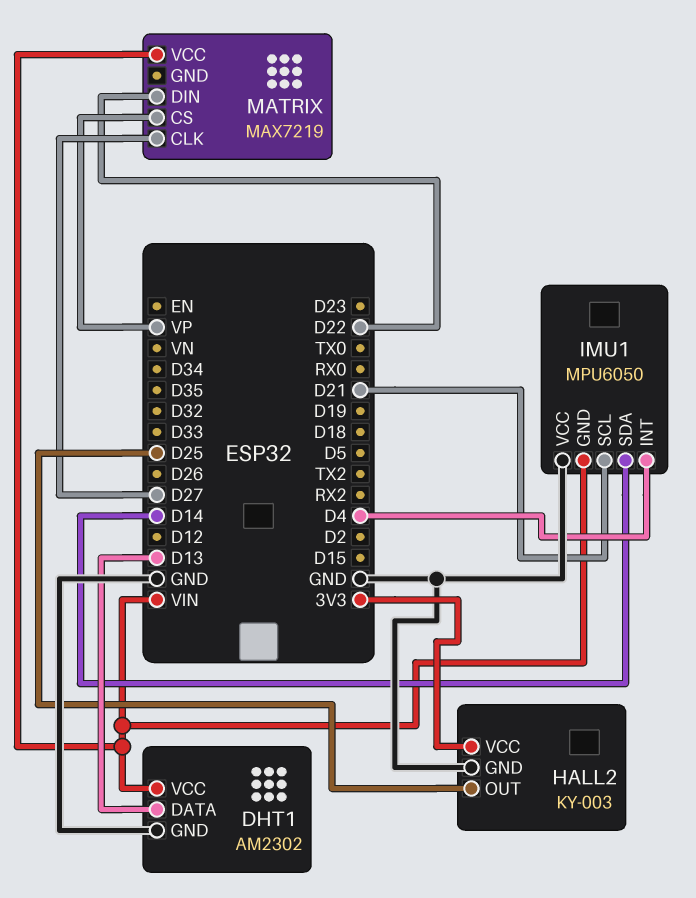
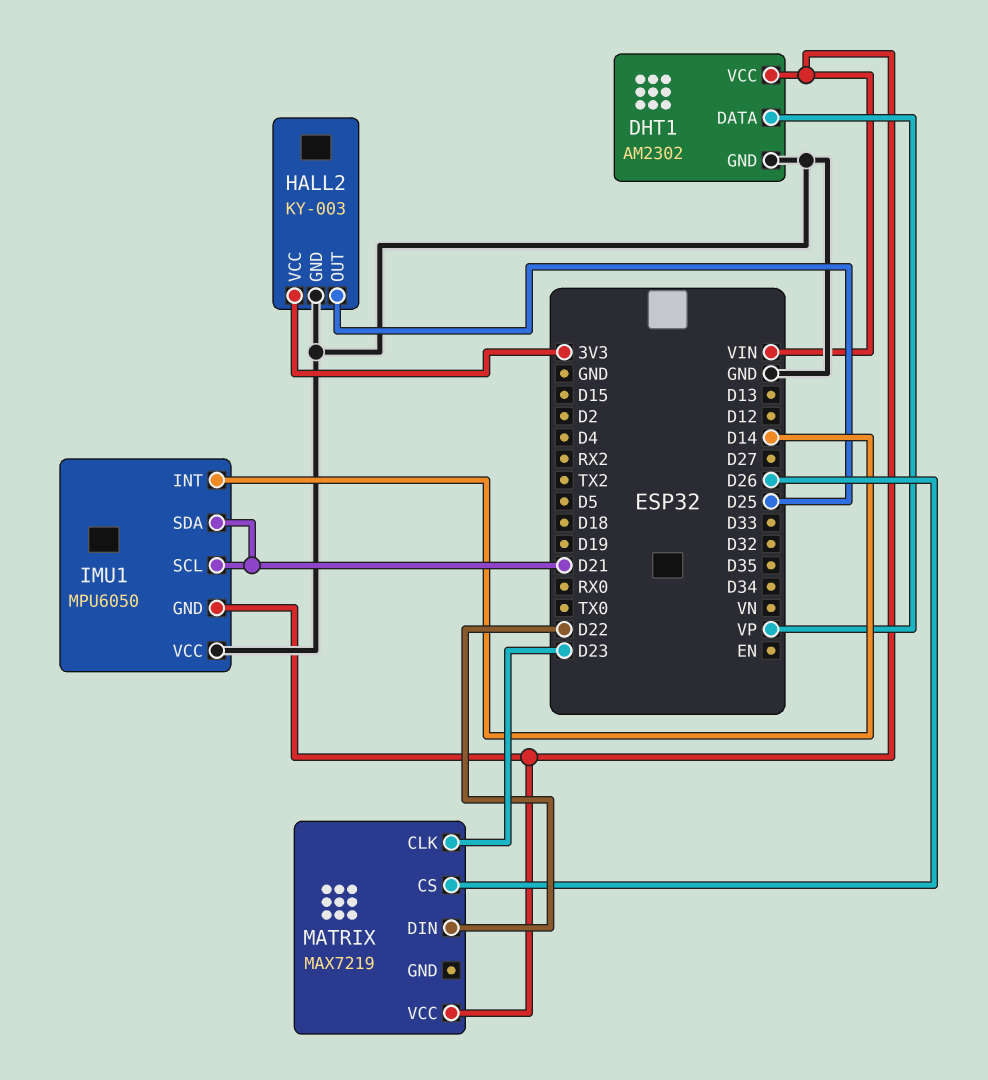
DHT1 pin DATA: D13 -> VP
IMU1 pin INT: D4 -> D14
IMU1 pin SDA: D14 -> D21
MATRIX pin CLK: D27 -> D23
MATRIX pin CS: VP -> D26

